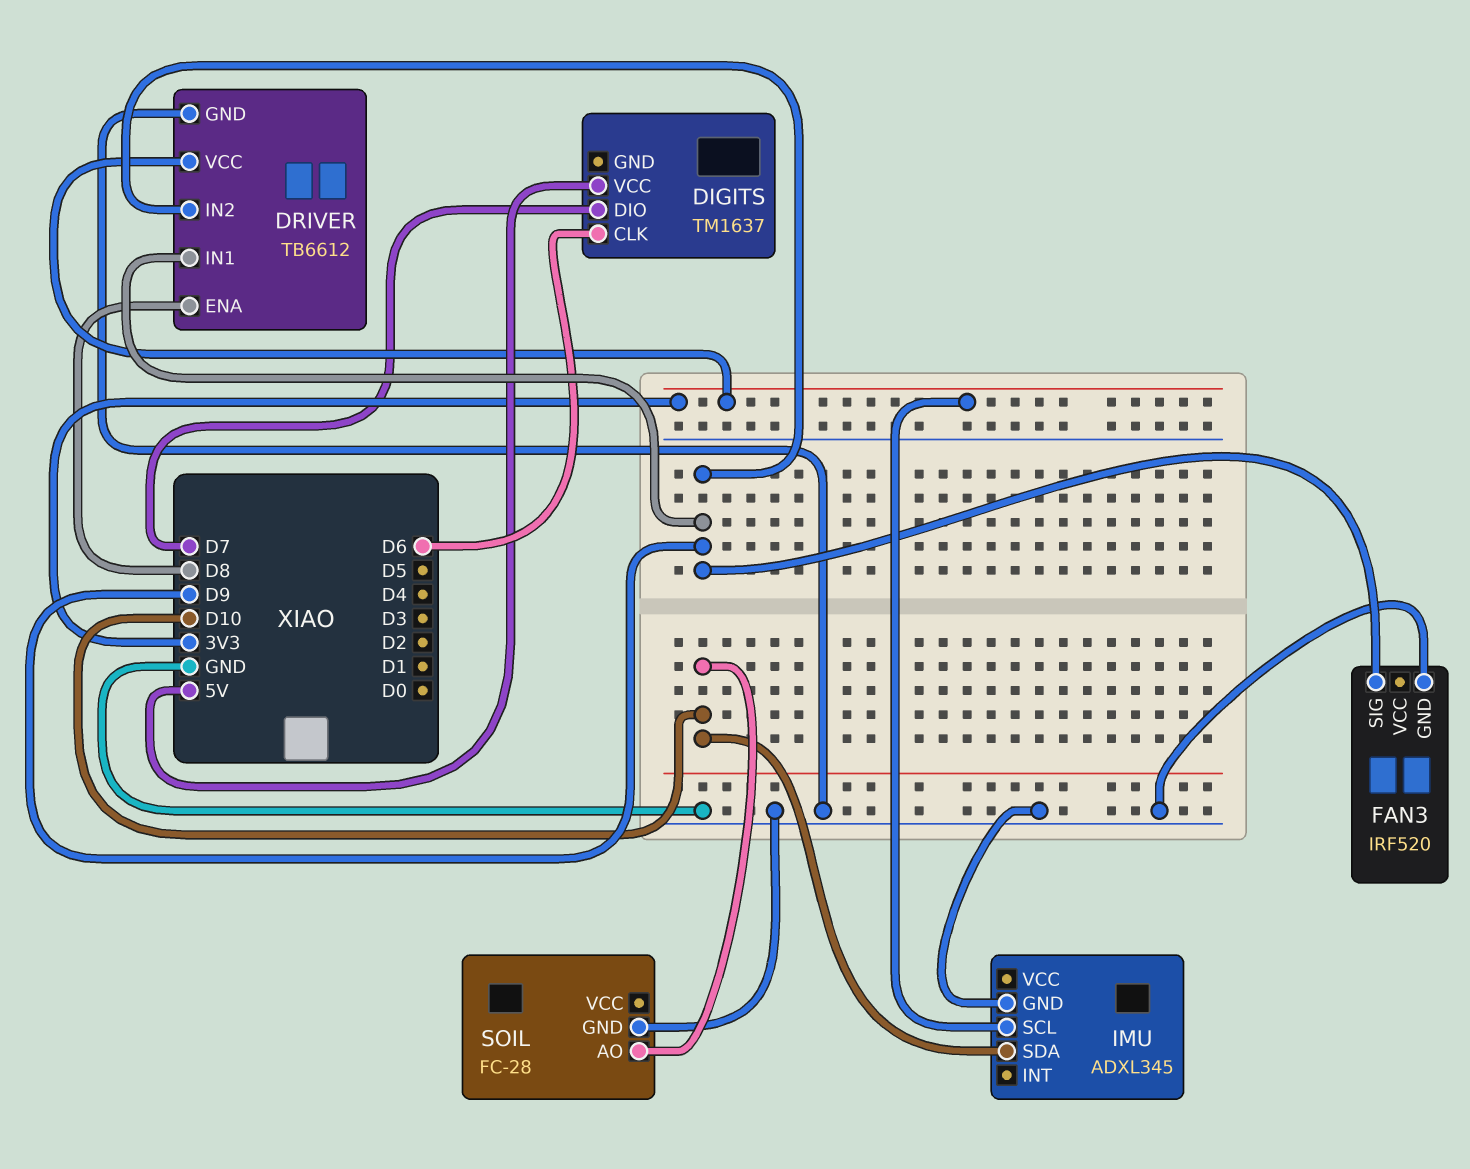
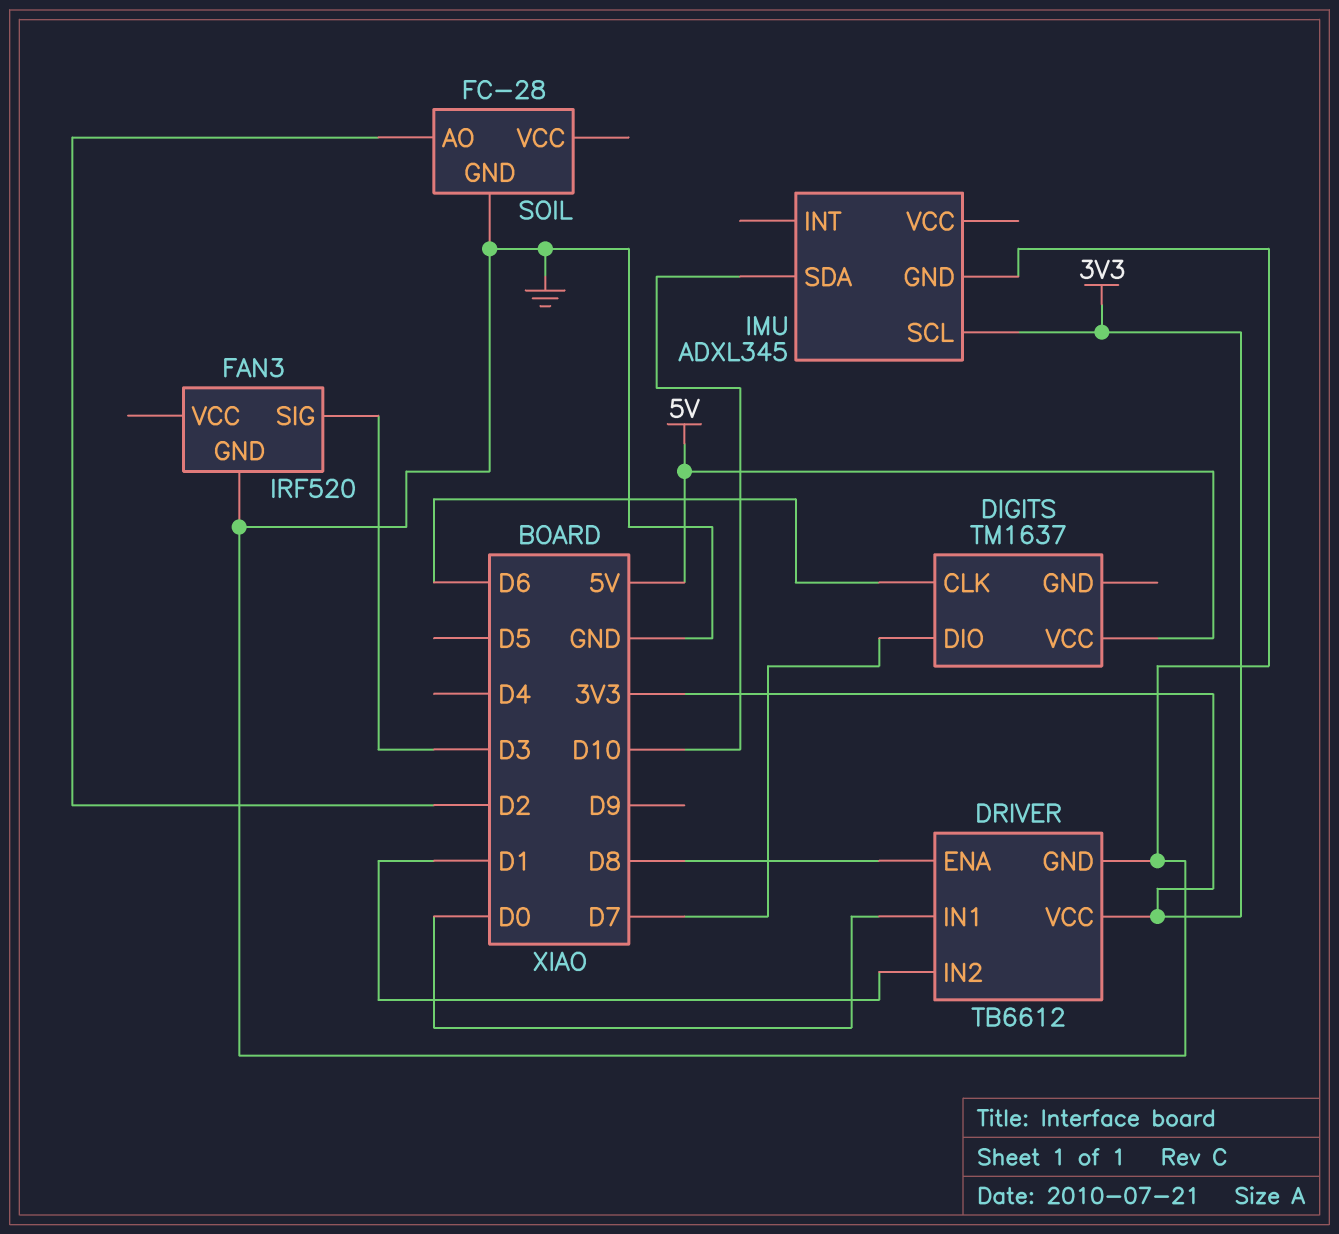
DRIVER pin IN1: D9 -> D0
DRIVER pin IN2: D9 -> D1
FAN3 pin SIG: D9 -> D3
SOIL pin AO: D10 -> D2

